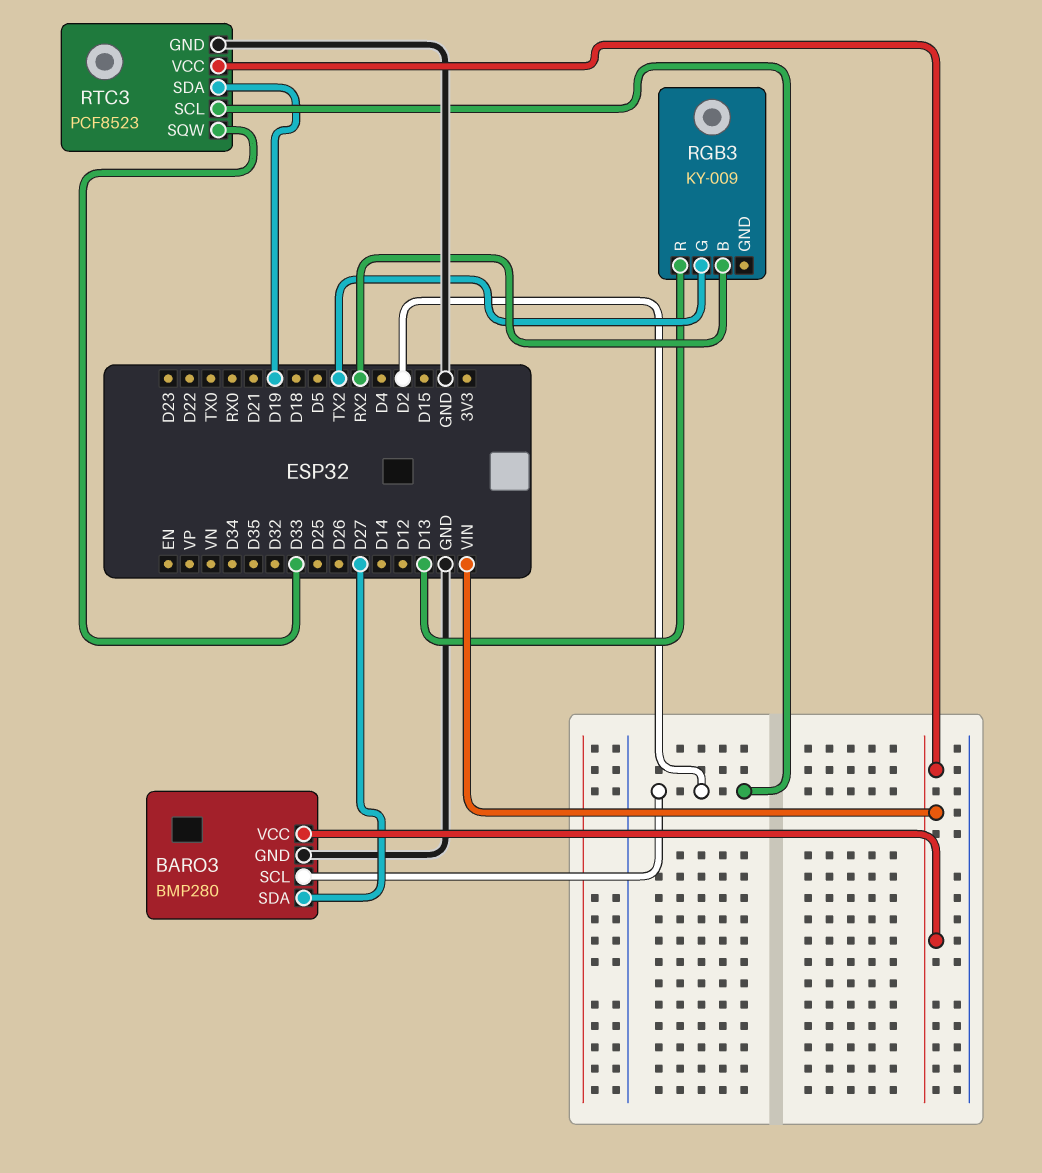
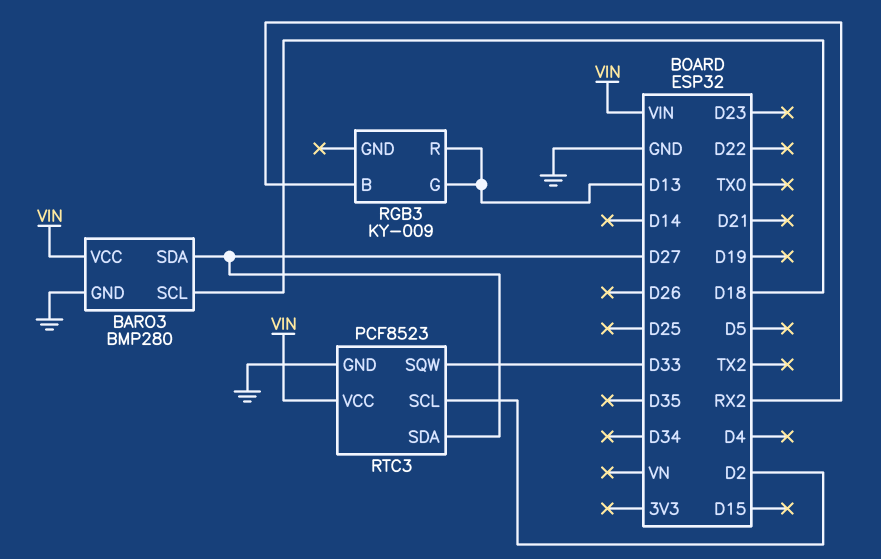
BARO3 pin SCL: D2 -> D18
RGB3 pin G: TX2 -> D13
RTC3 pin SDA: D19 -> D27

